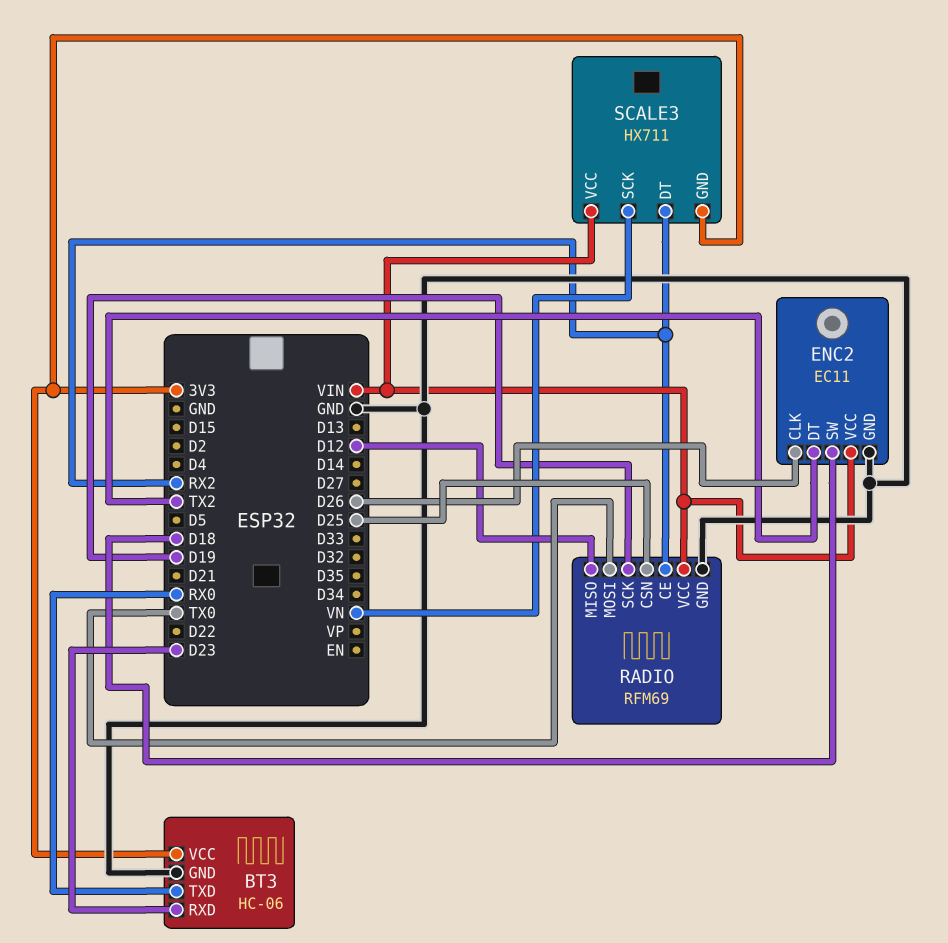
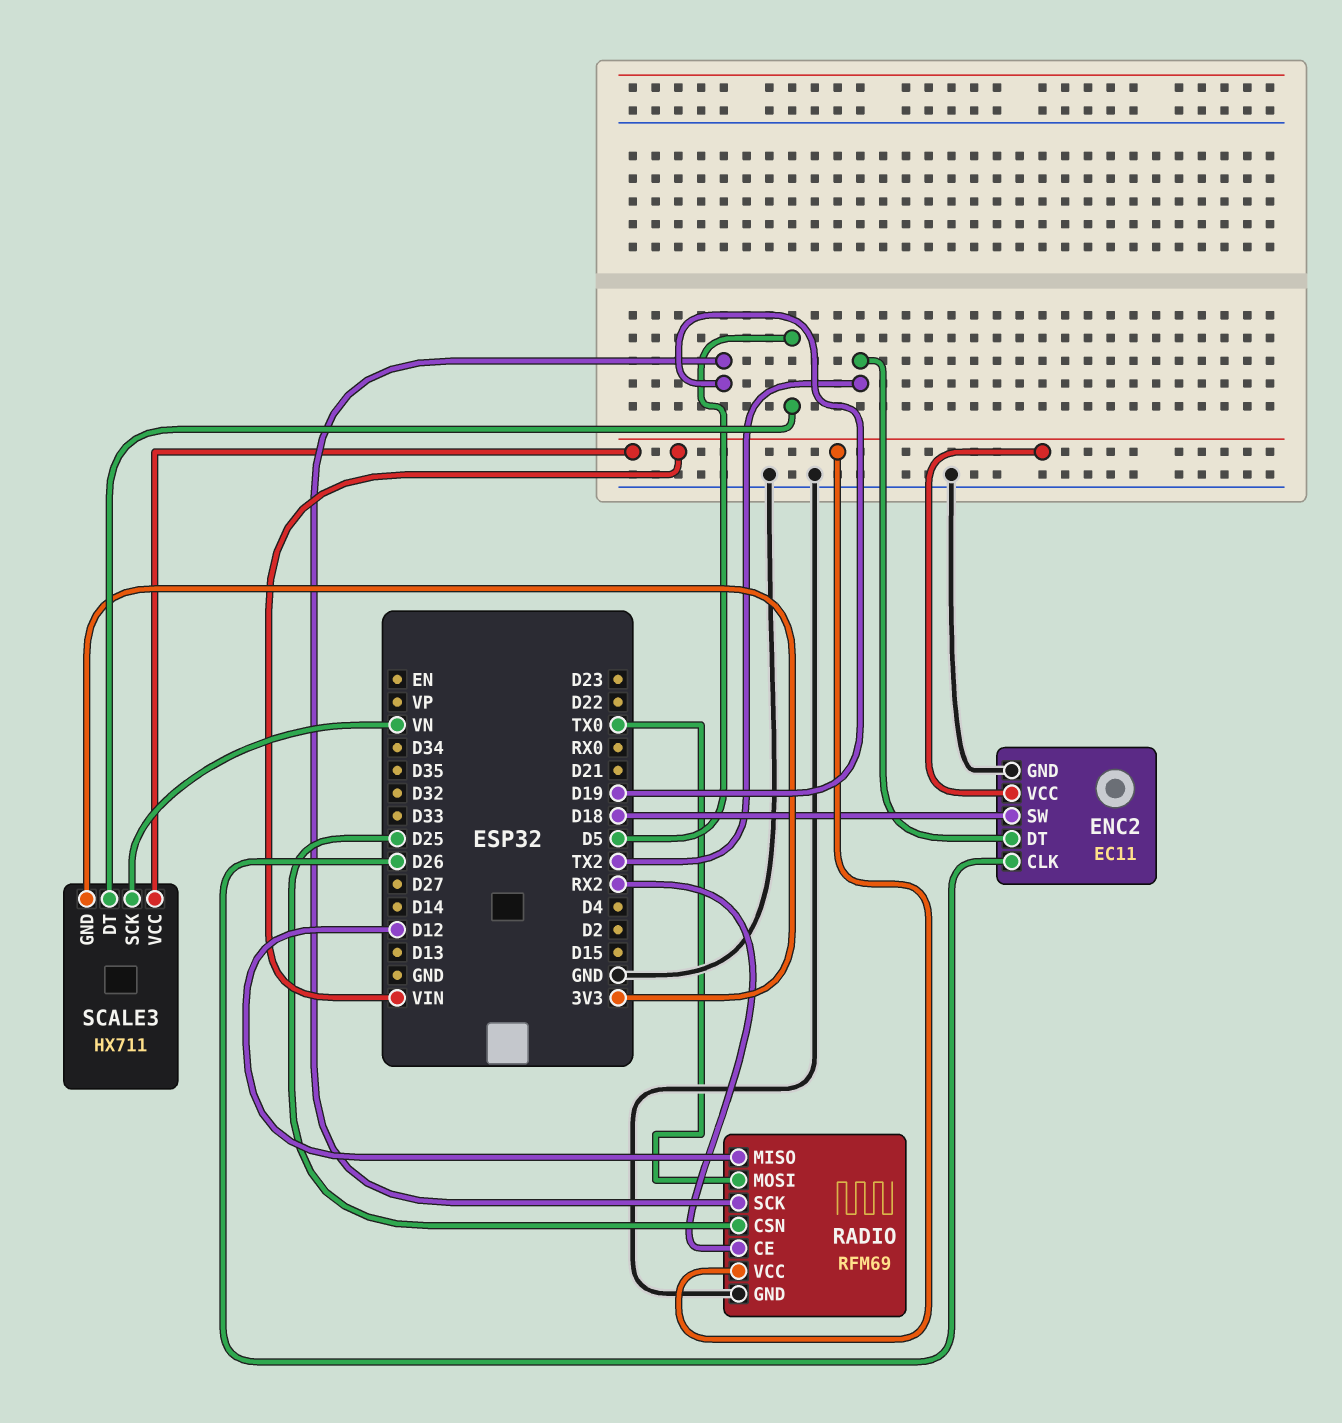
BT3: HC-06 -> none
BT3 pin GND: GND -> none
BT3 pin RXD: D23 -> none
BT3 pin TXD: RX0 -> none
BT3 pin VCC: 3V3 -> none
SCALE3 pin DT: RX2 -> D5

